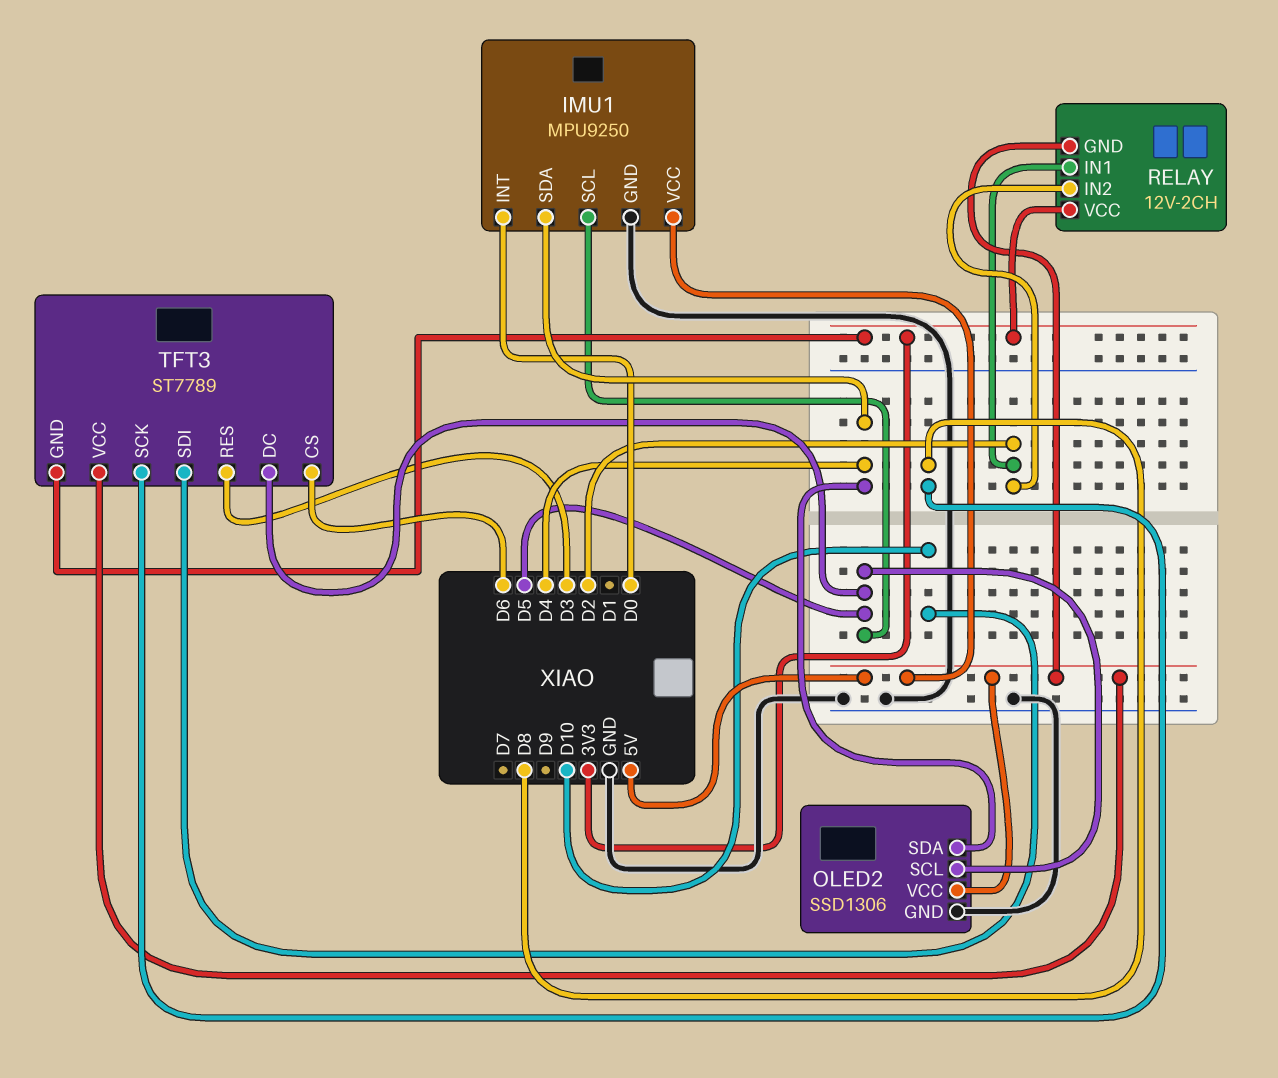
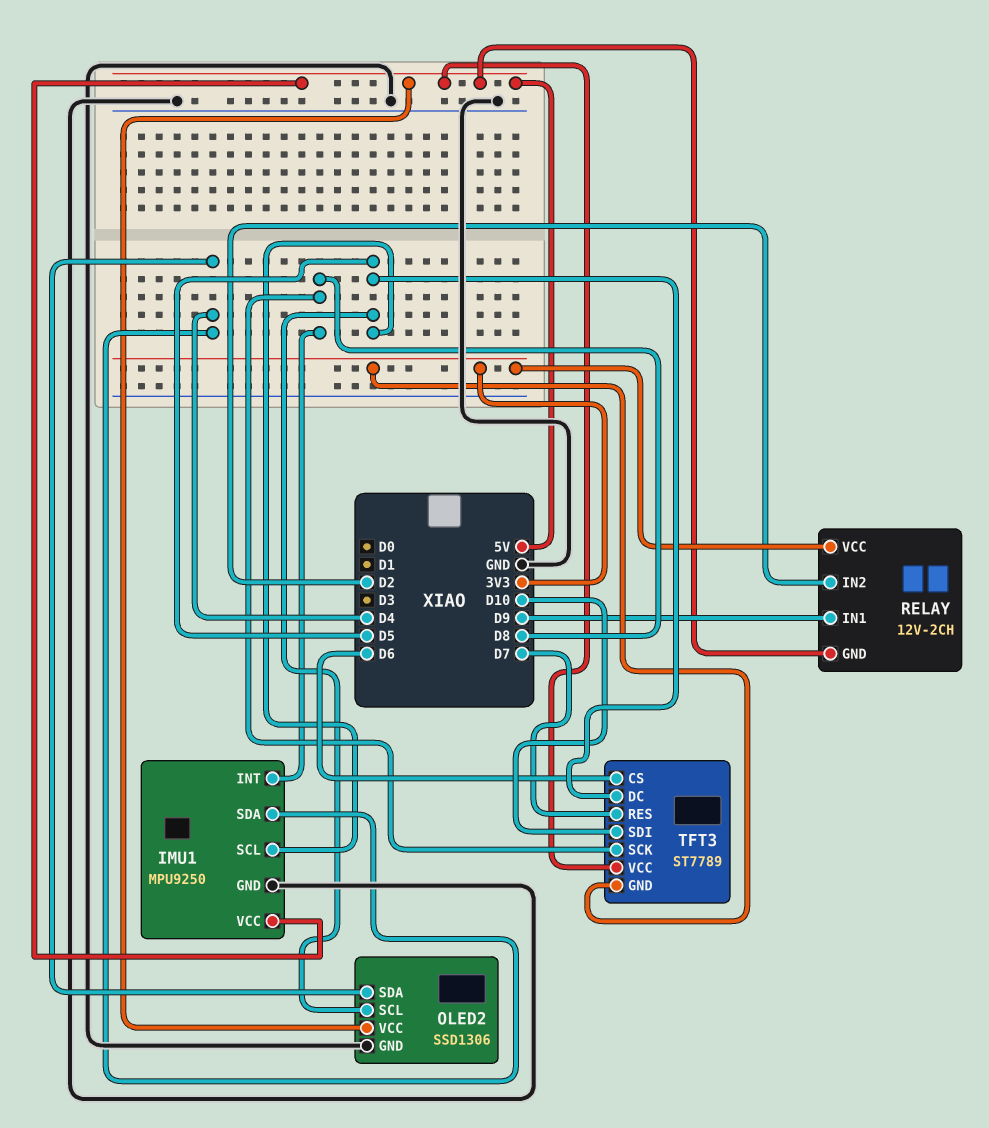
IMU1 pin INT: D0 -> D8
RELAY pin IN1: D2 -> D9
TFT3 pin RES: D3 -> D7

